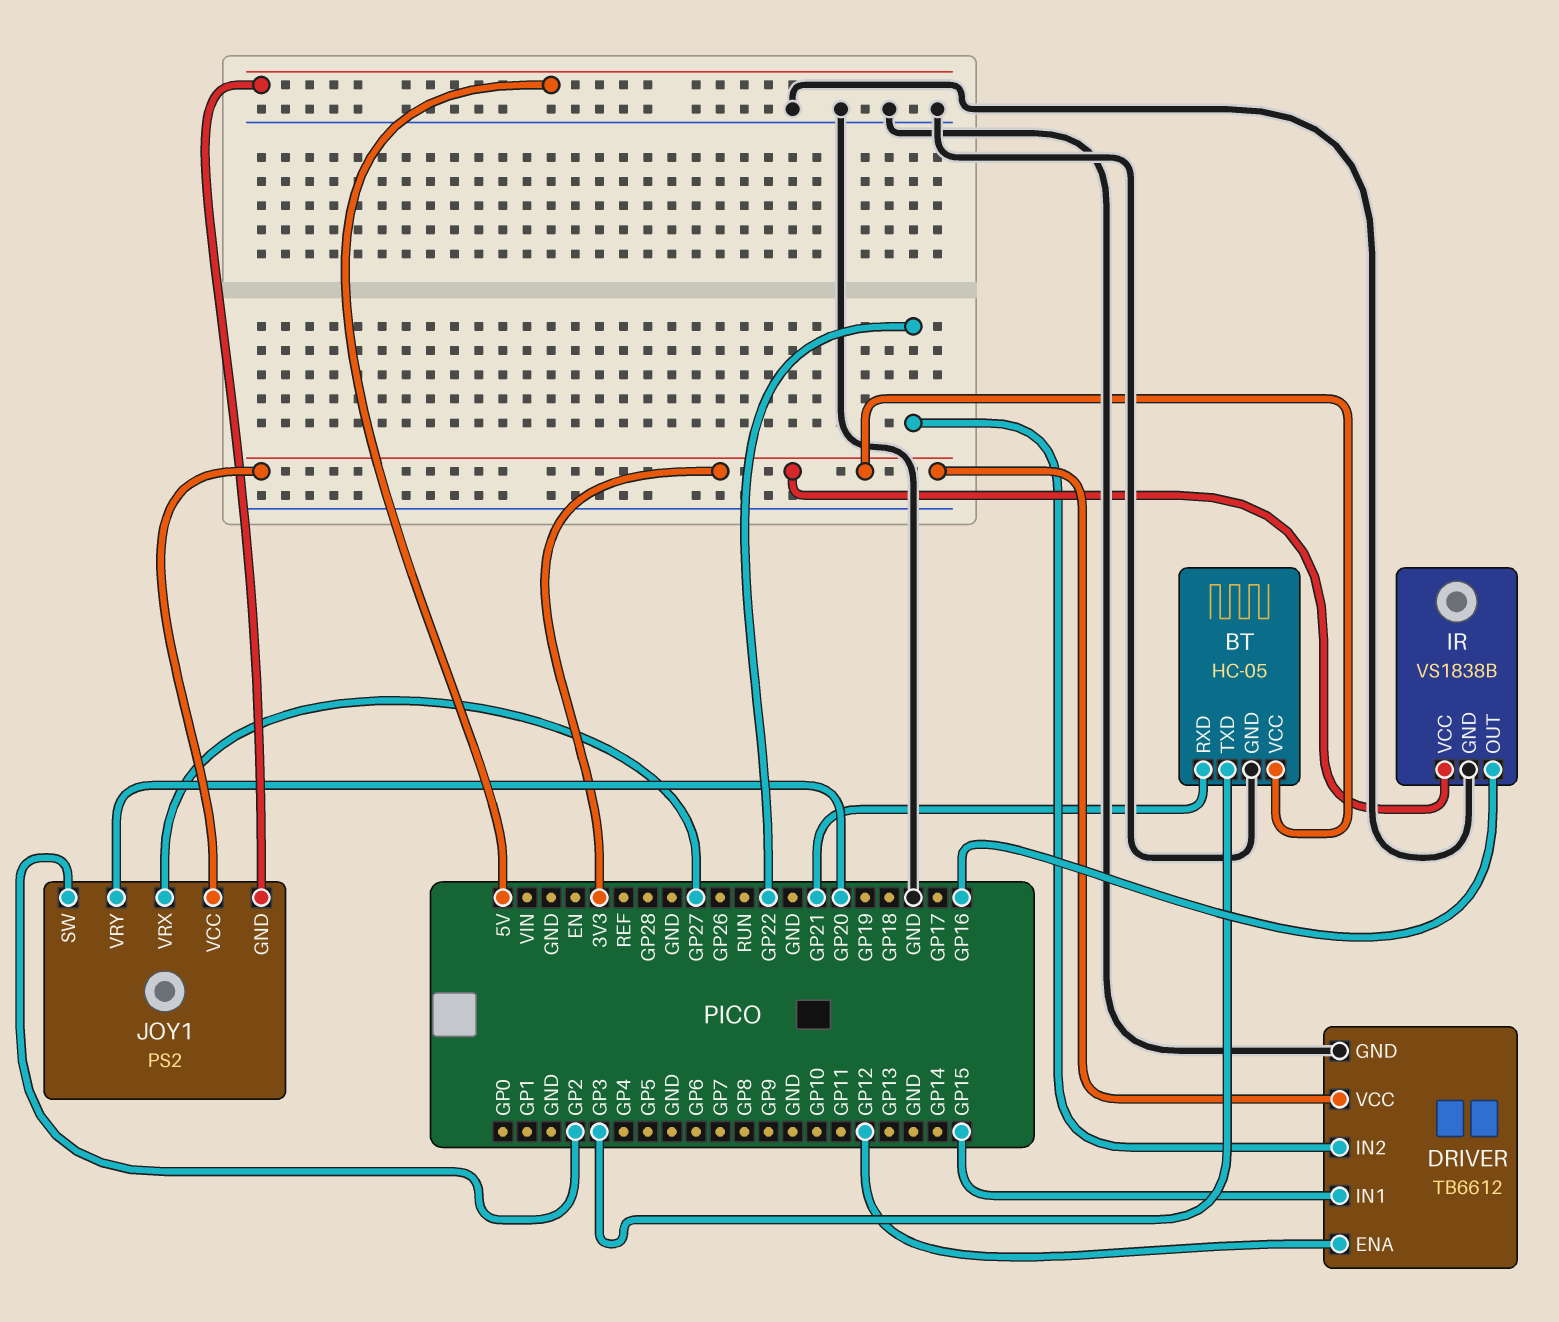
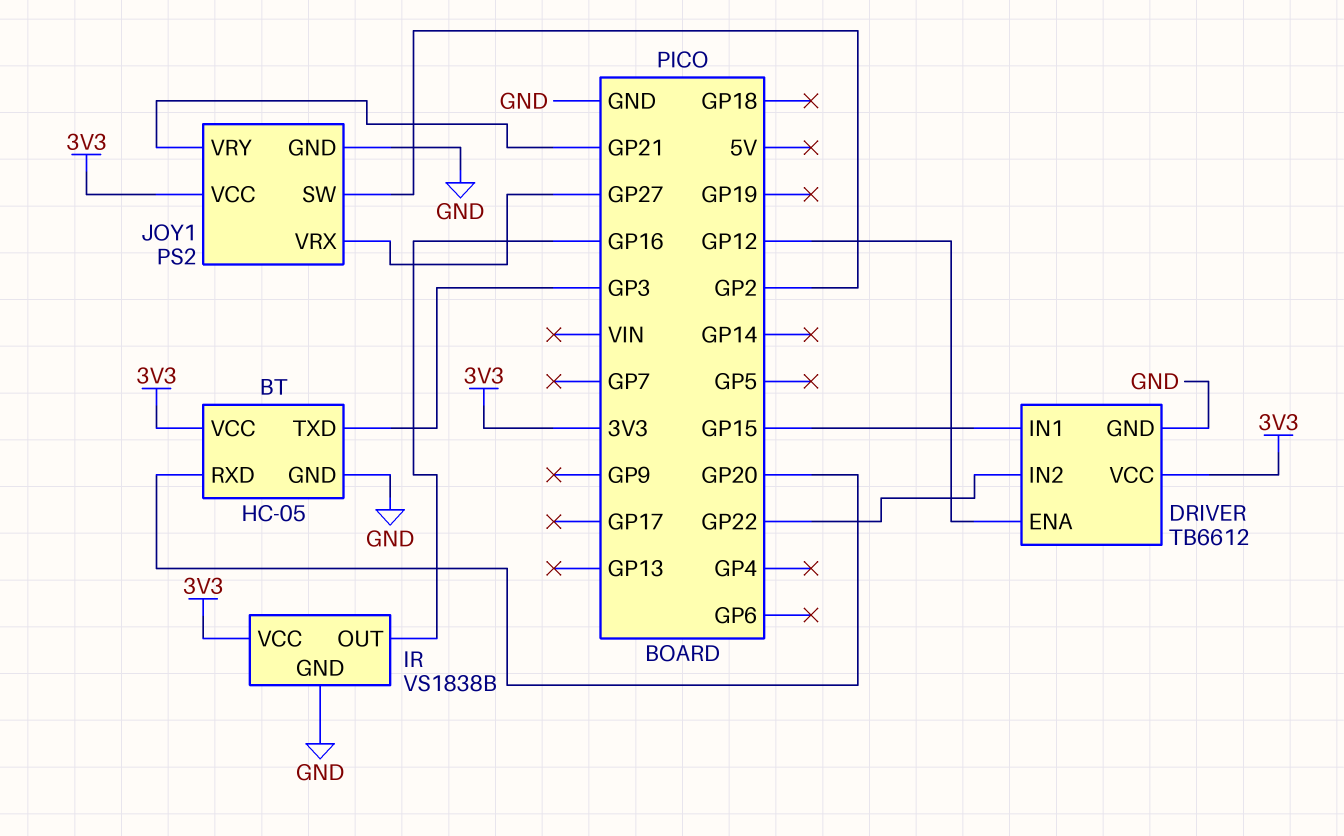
BT pin RXD: GP21 -> GP20
JOY1 pin GND: 5V -> GND
JOY1 pin VRY: GP20 -> GP21

